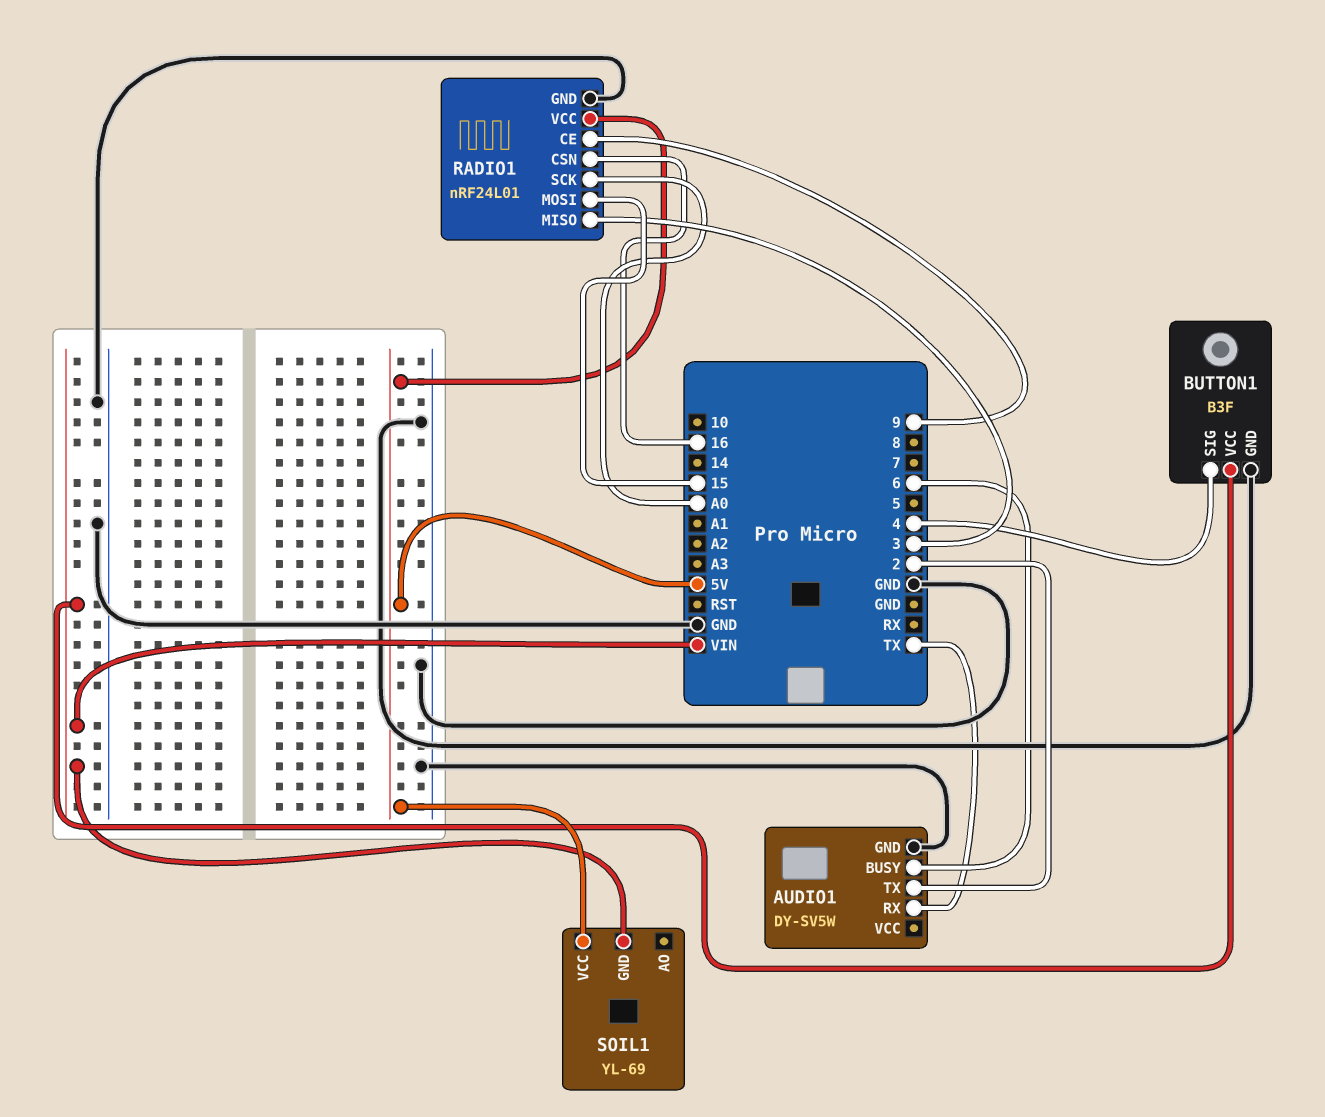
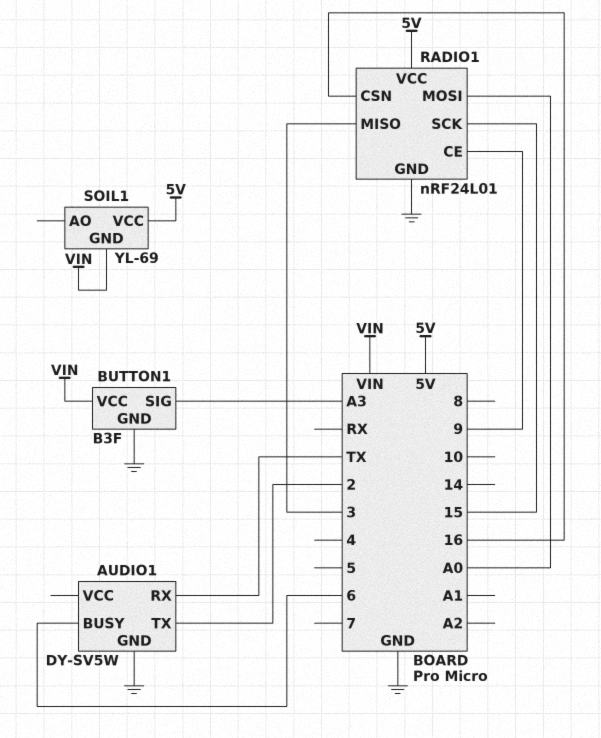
BUTTON1 pin SIG: 4 -> A3
RADIO1 pin MOSI: 15 -> A0
RADIO1 pin SCK: A0 -> 15

